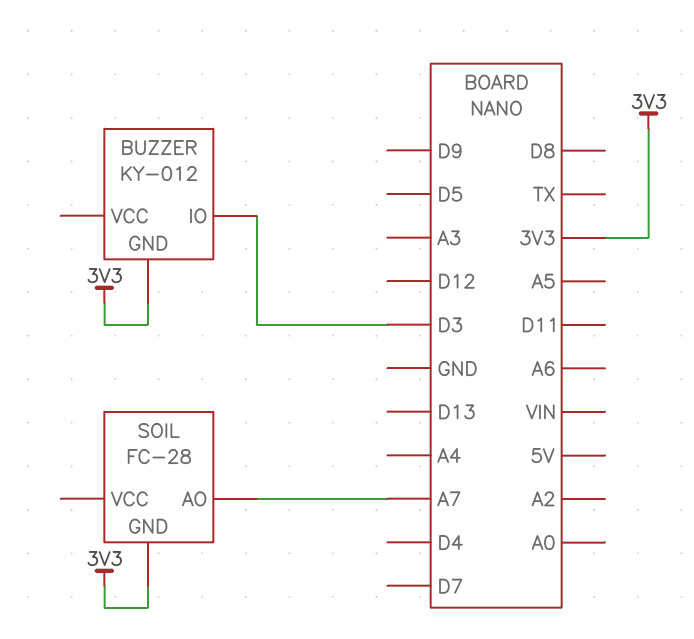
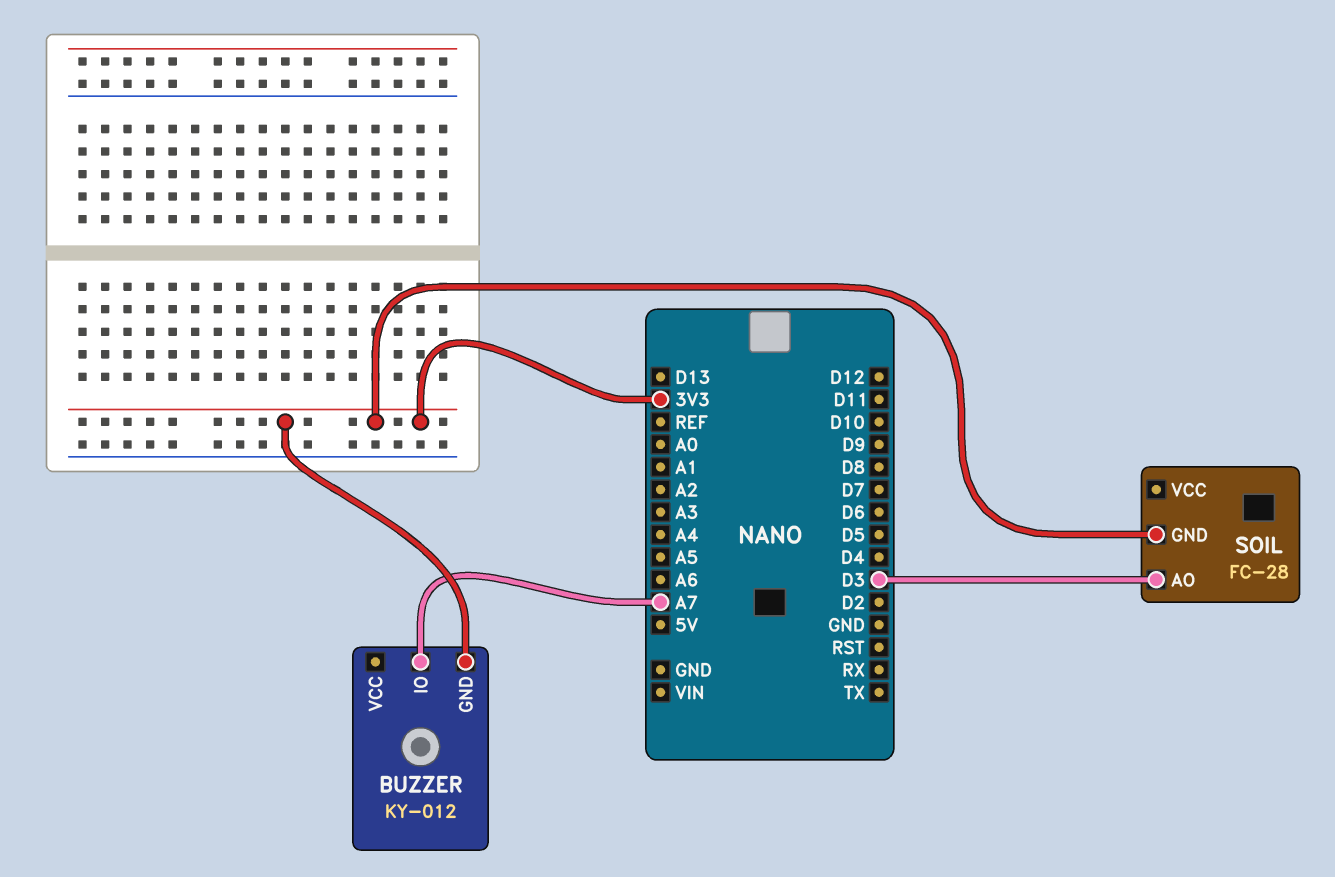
BUZZER pin IO: D3 -> A7
SOIL pin AO: A7 -> D3

